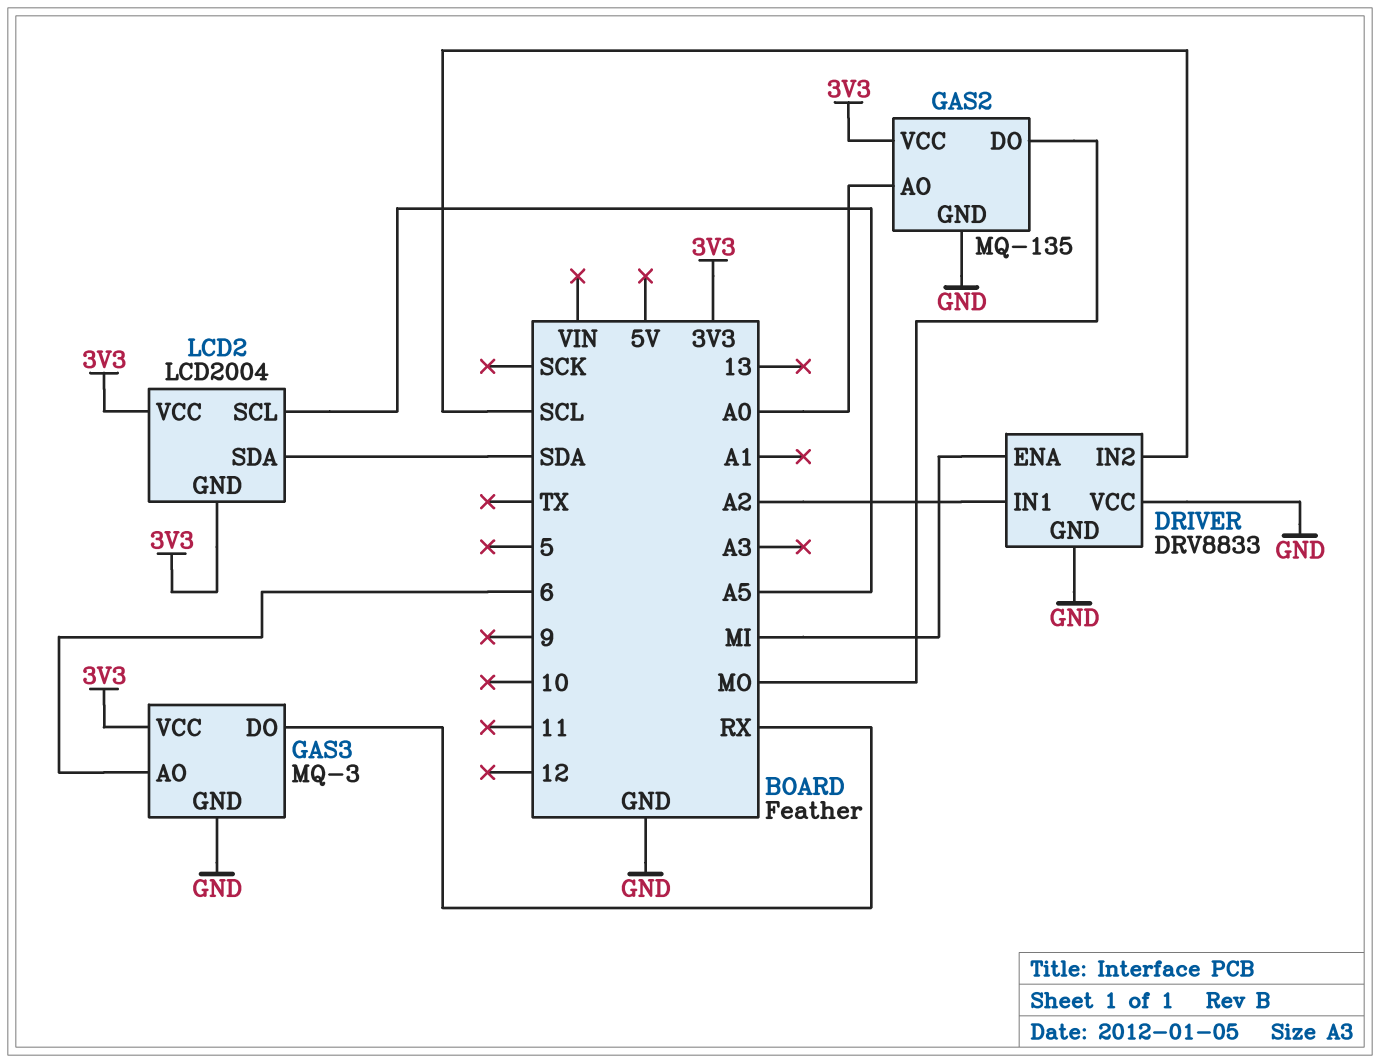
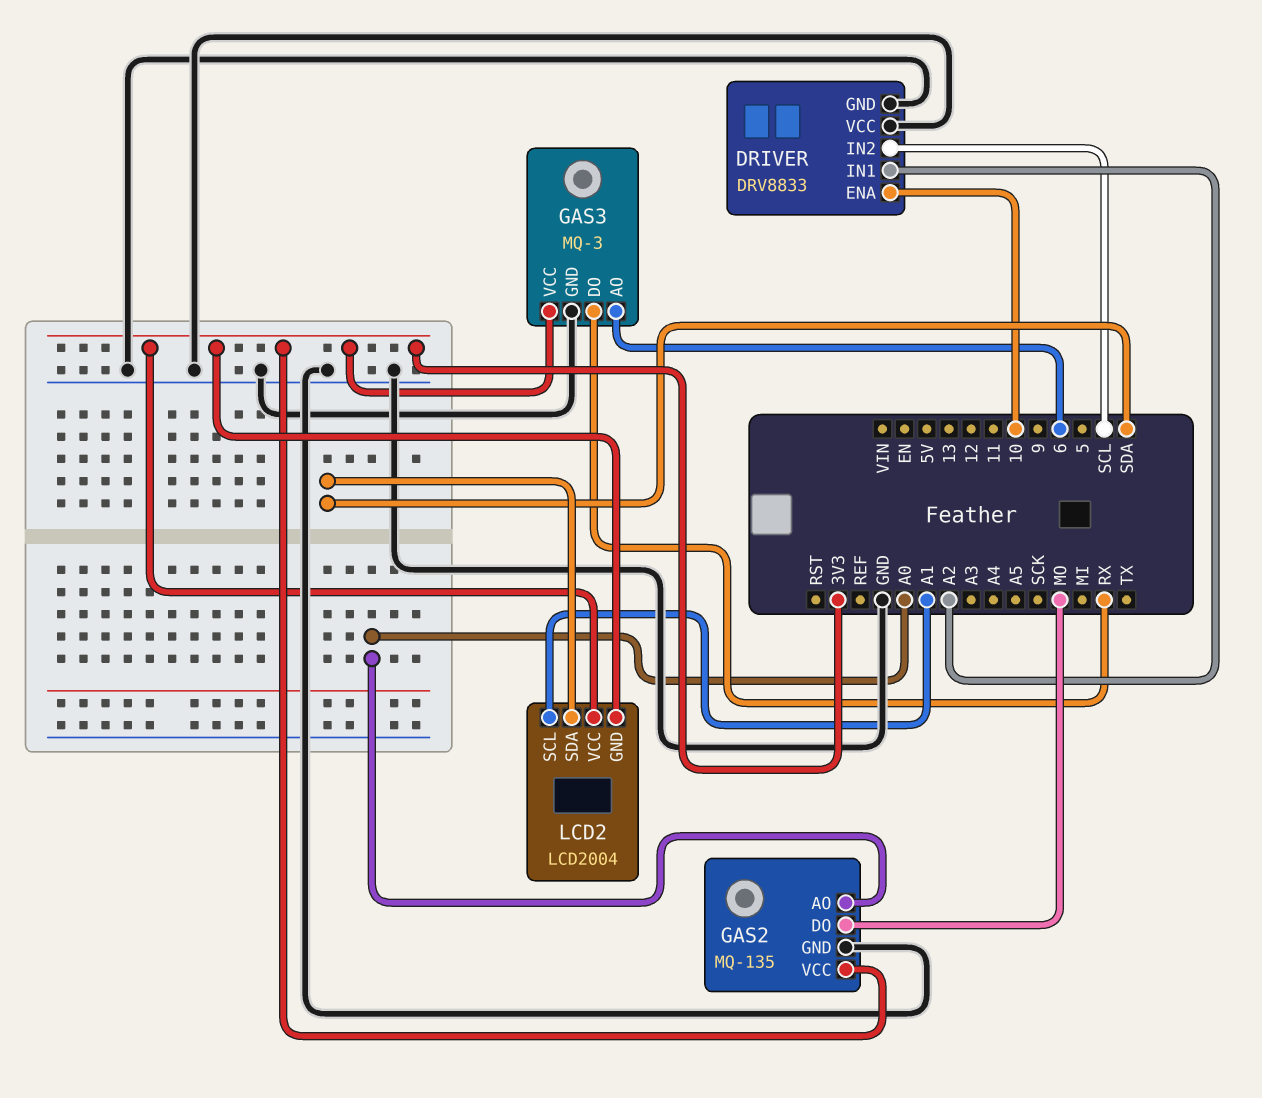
DRIVER pin ENA: MI -> 10
LCD2 pin SCL: A5 -> A1

